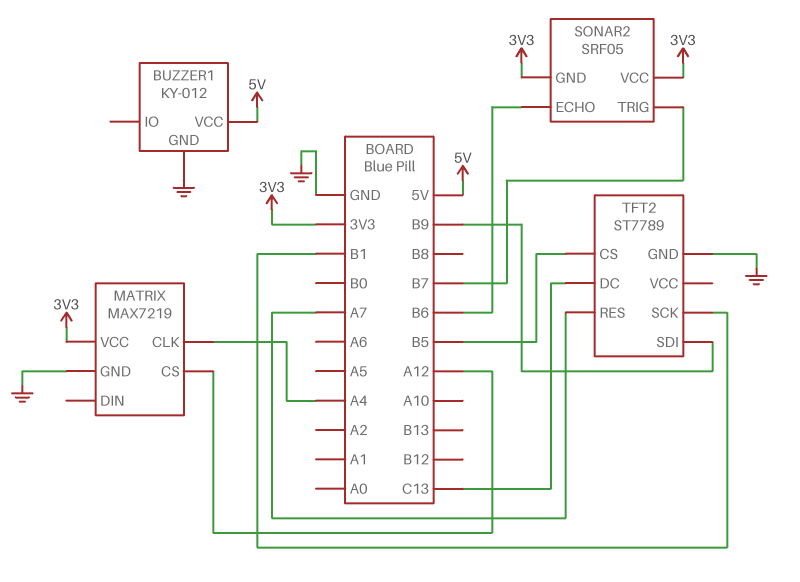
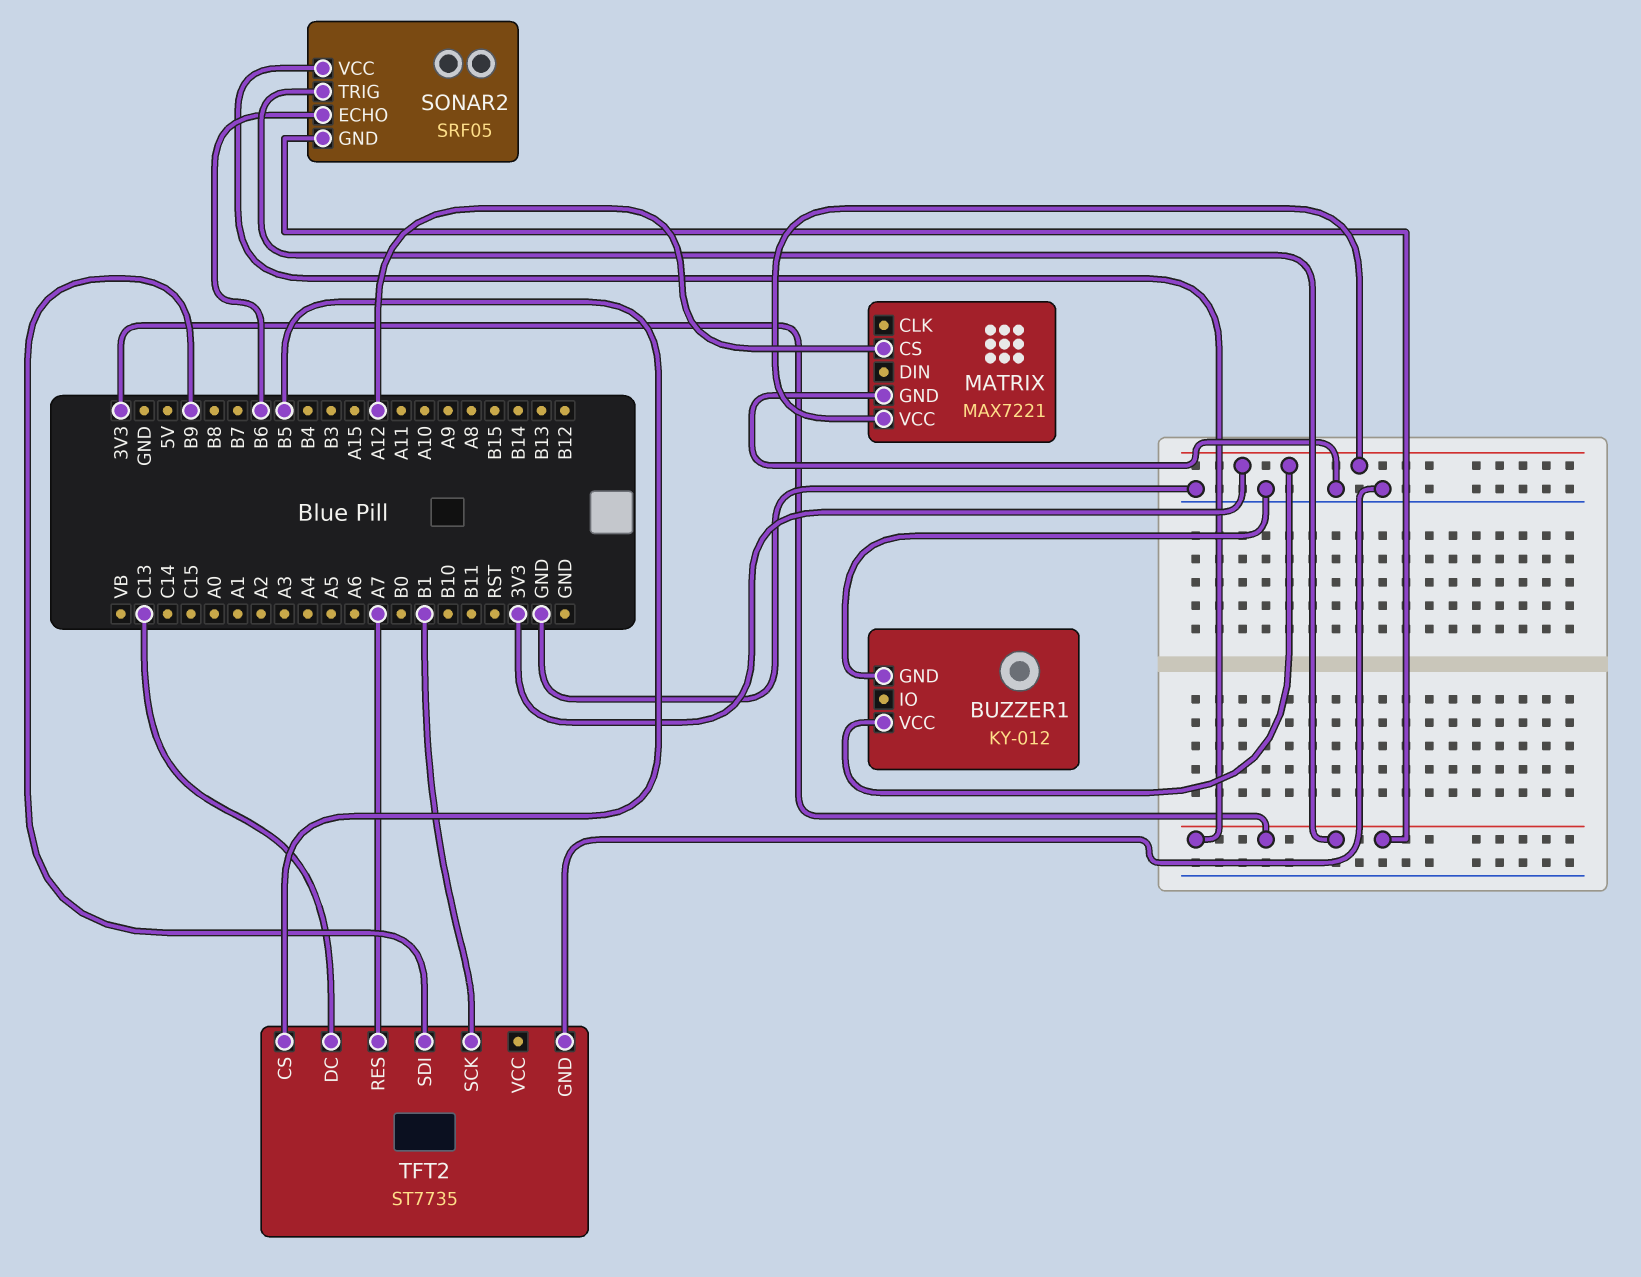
BUZZER1 pin VCC: 5V -> 3V3
MATRIX: MAX7219 -> MAX7221
MATRIX pin CLK: A4 -> none
SONAR2 pin TRIG: B7 -> 3V3
TFT2: ST7789 -> ST7735

